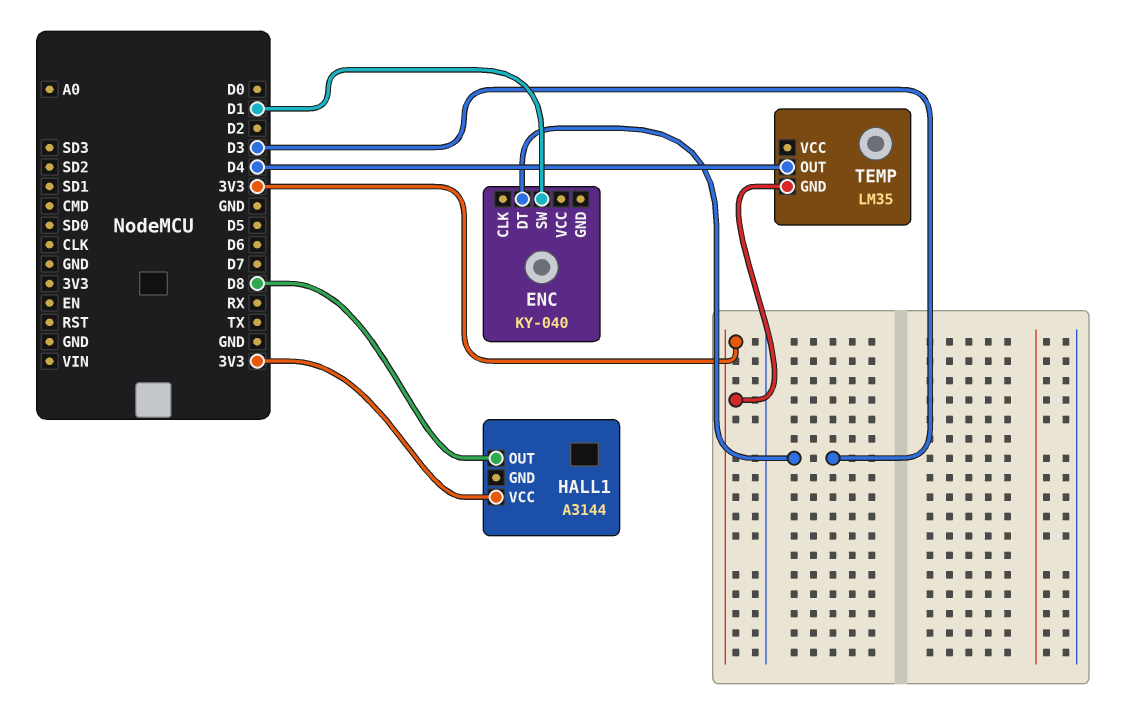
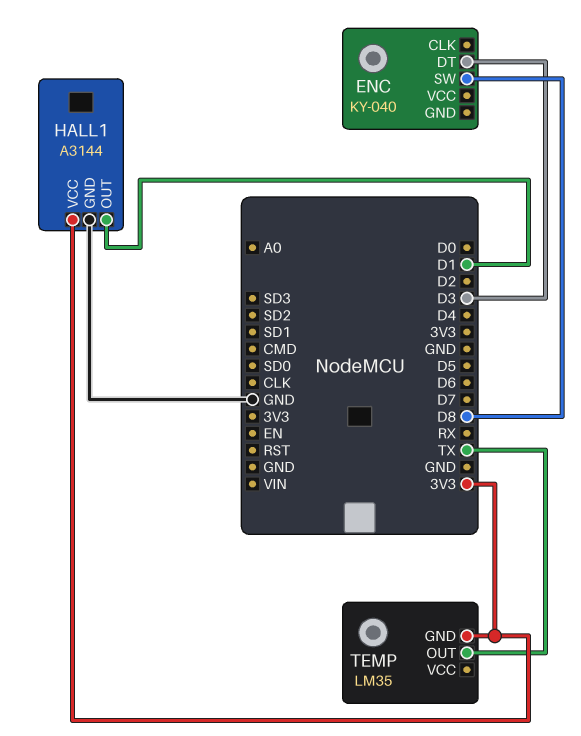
ENC pin SW: D1 -> D8
HALL1 pin GND: none -> GND
HALL1 pin OUT: D8 -> D1
TEMP pin OUT: D4 -> TX

